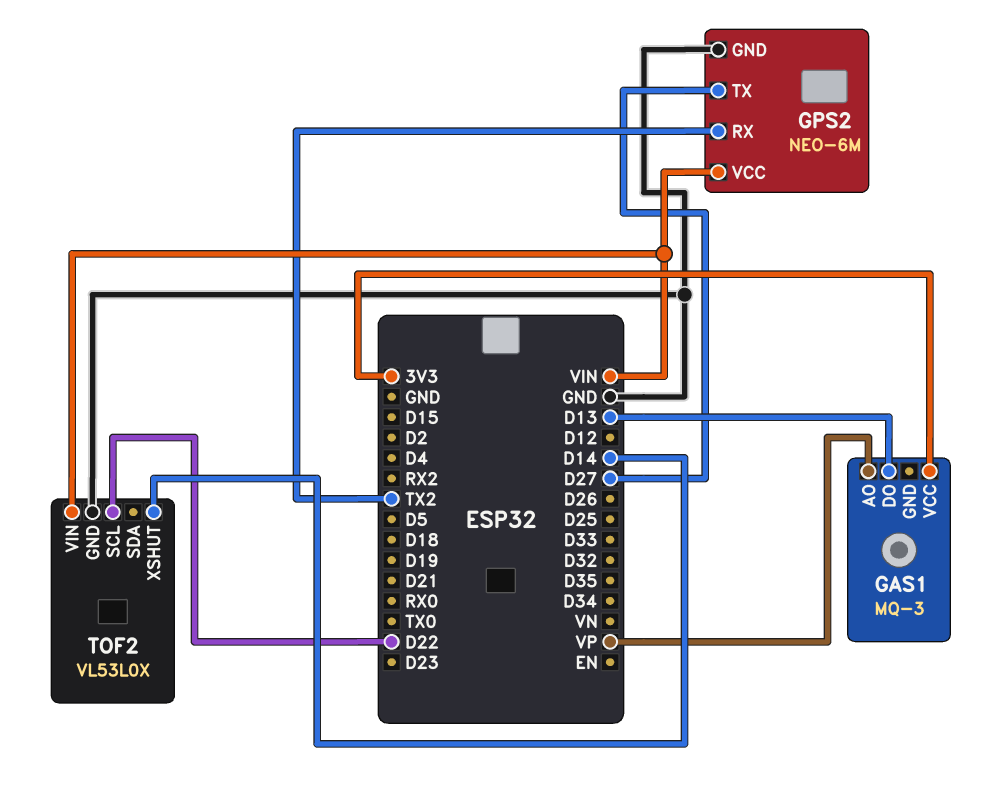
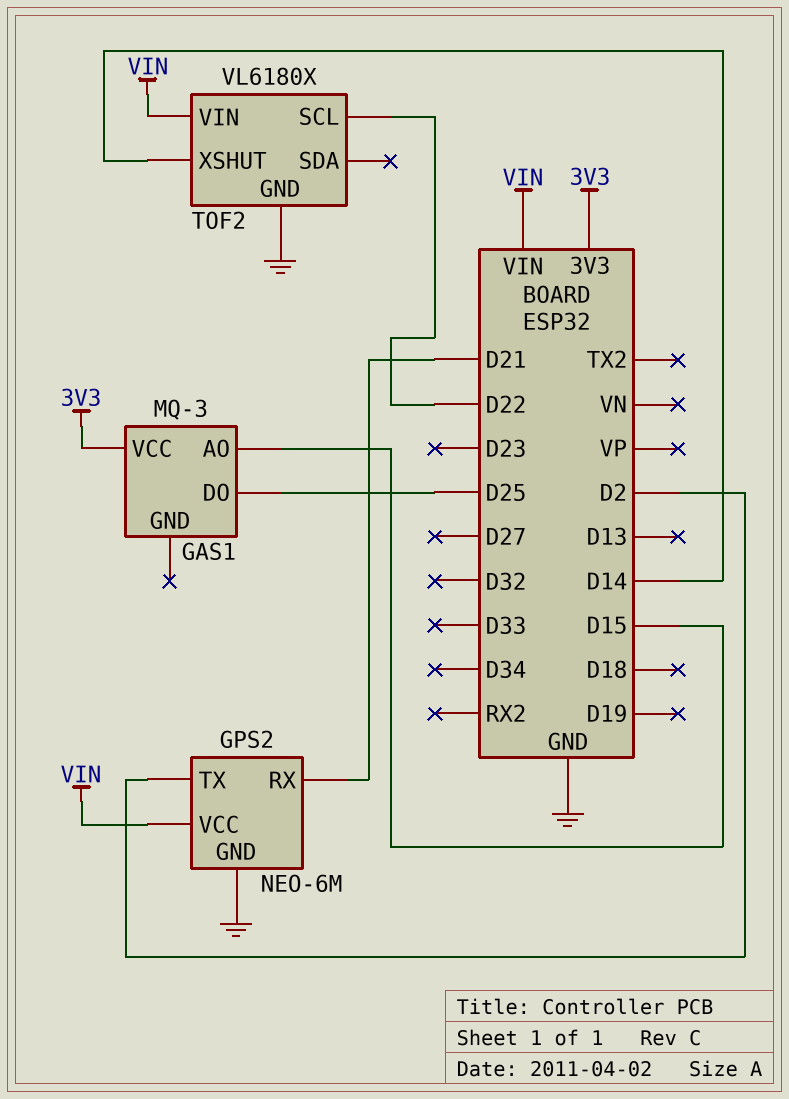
GAS1 pin AO: VP -> D15
GAS1 pin DO: D13 -> D25
GPS2 pin RX: TX2 -> D21
GPS2 pin TX: D27 -> D2
TOF2: VL53L0X -> VL6180X

